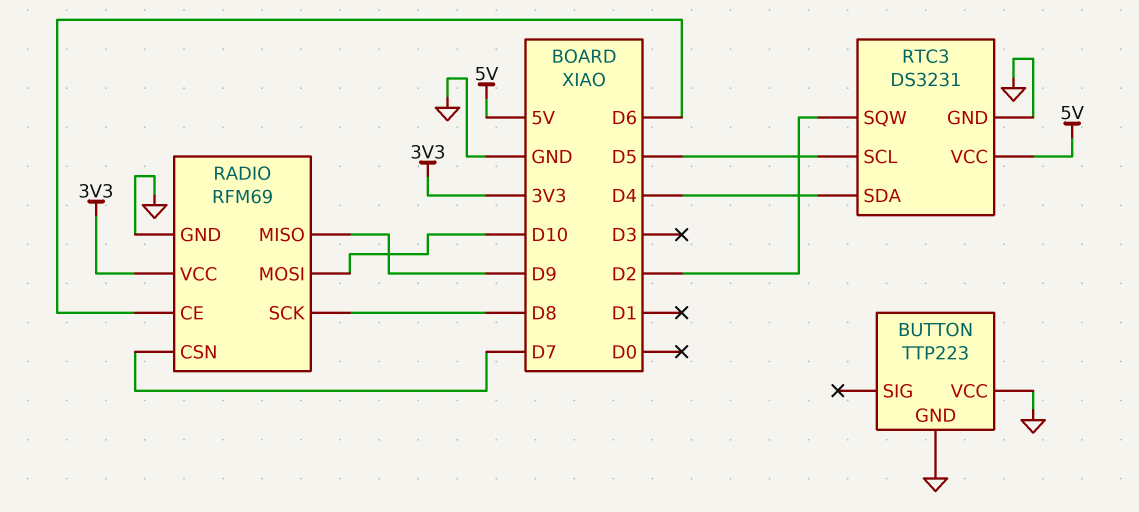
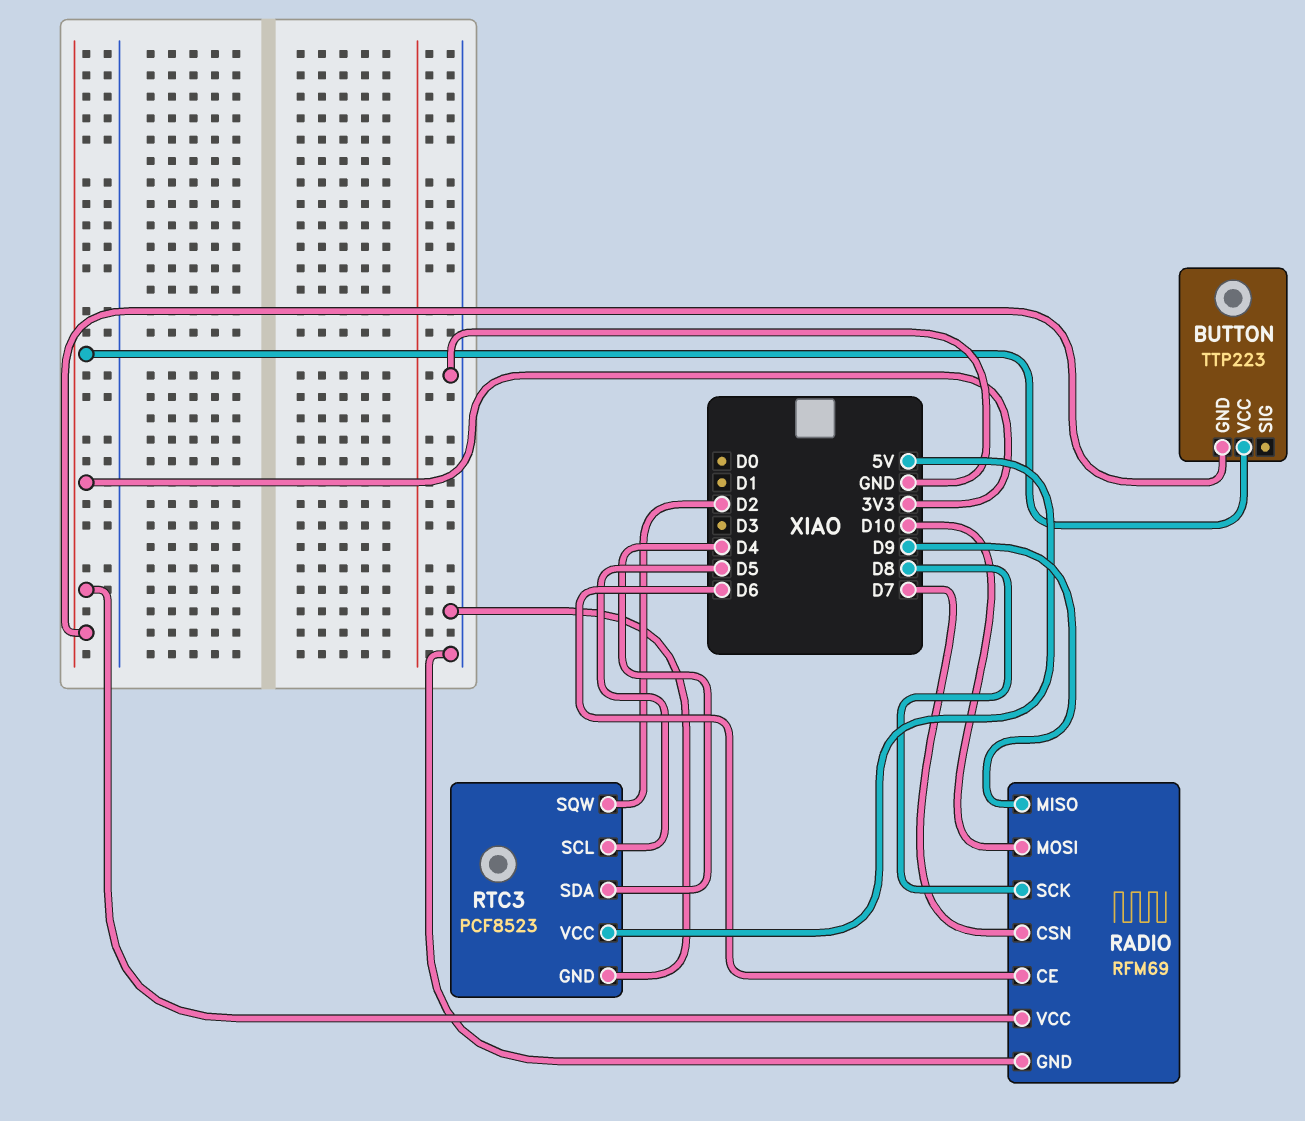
BUTTON pin GND: GND -> 3V3
BUTTON pin VCC: GND -> 3V3
RTC3: DS3231 -> PCF8523

